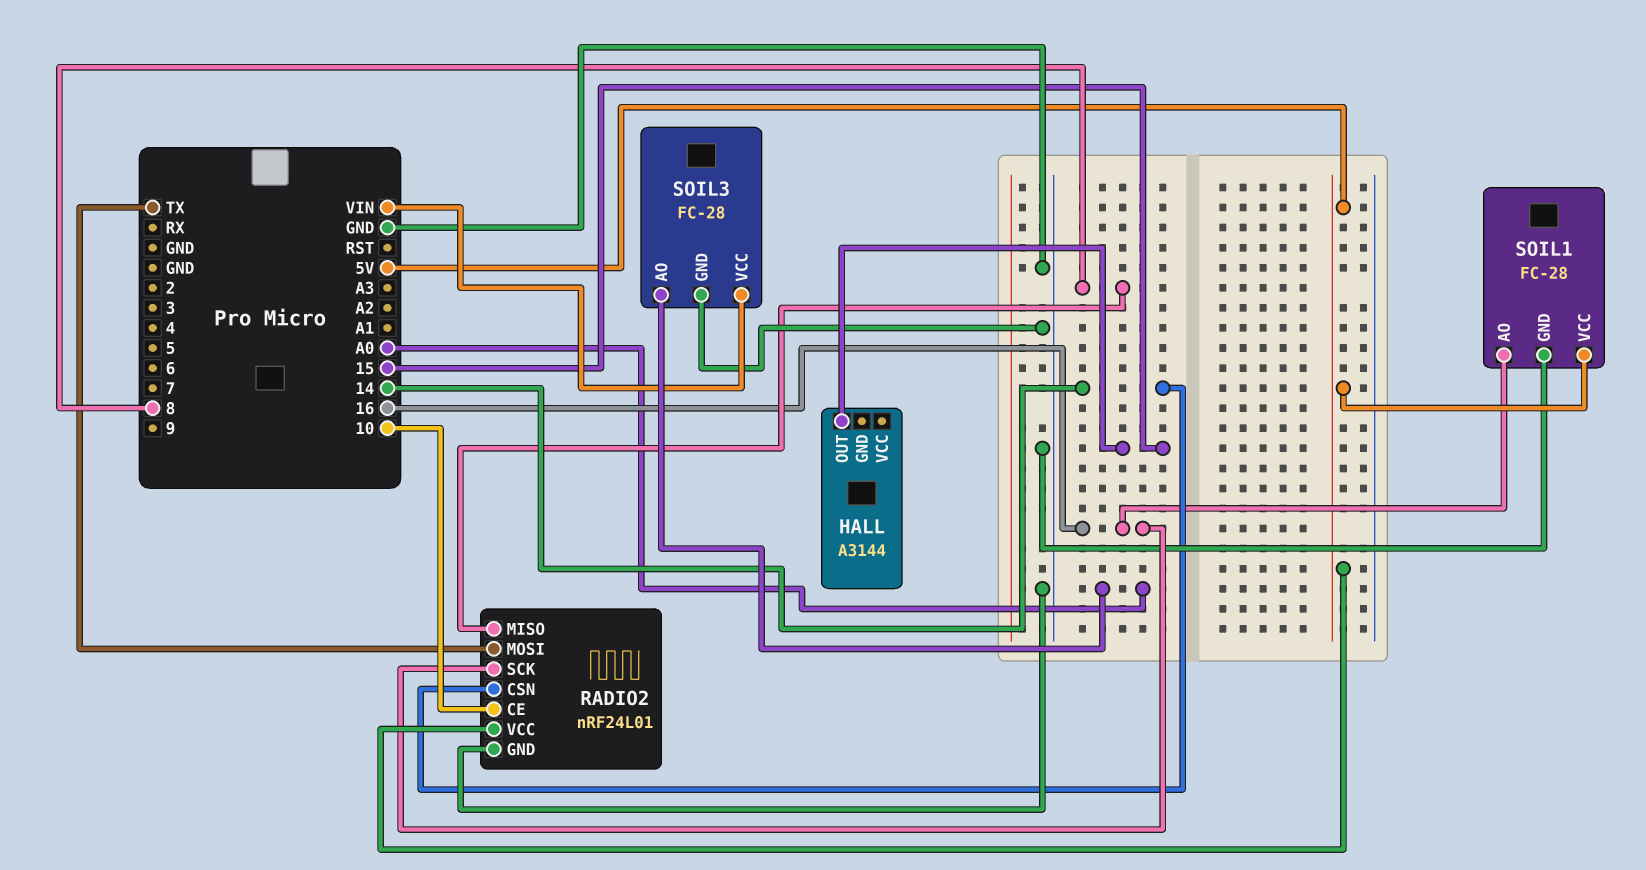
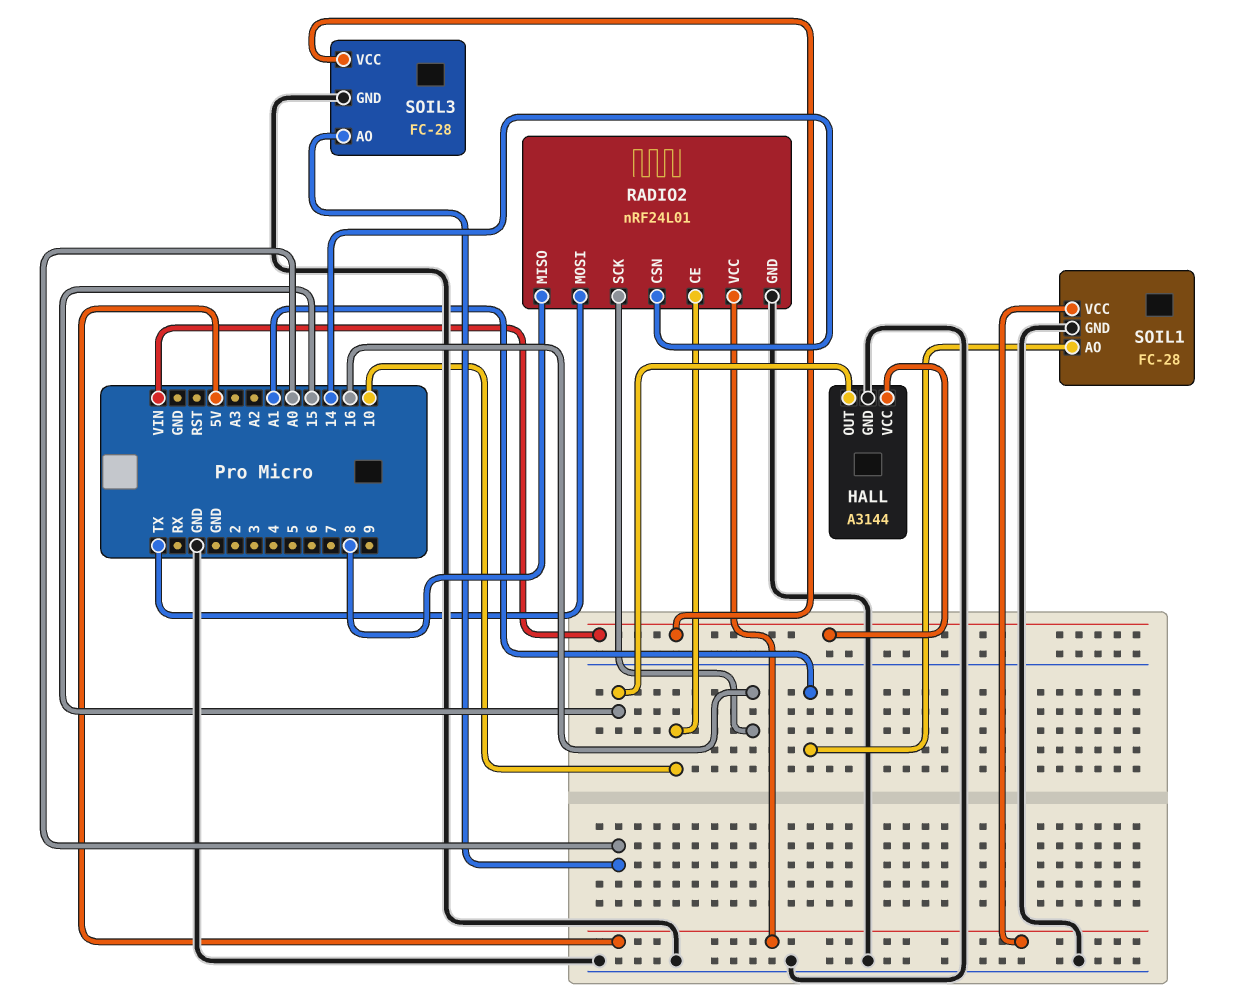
HALL pin GND: none -> GND
HALL pin VCC: none -> VIN
SOIL1 pin AO: 16 -> A1

